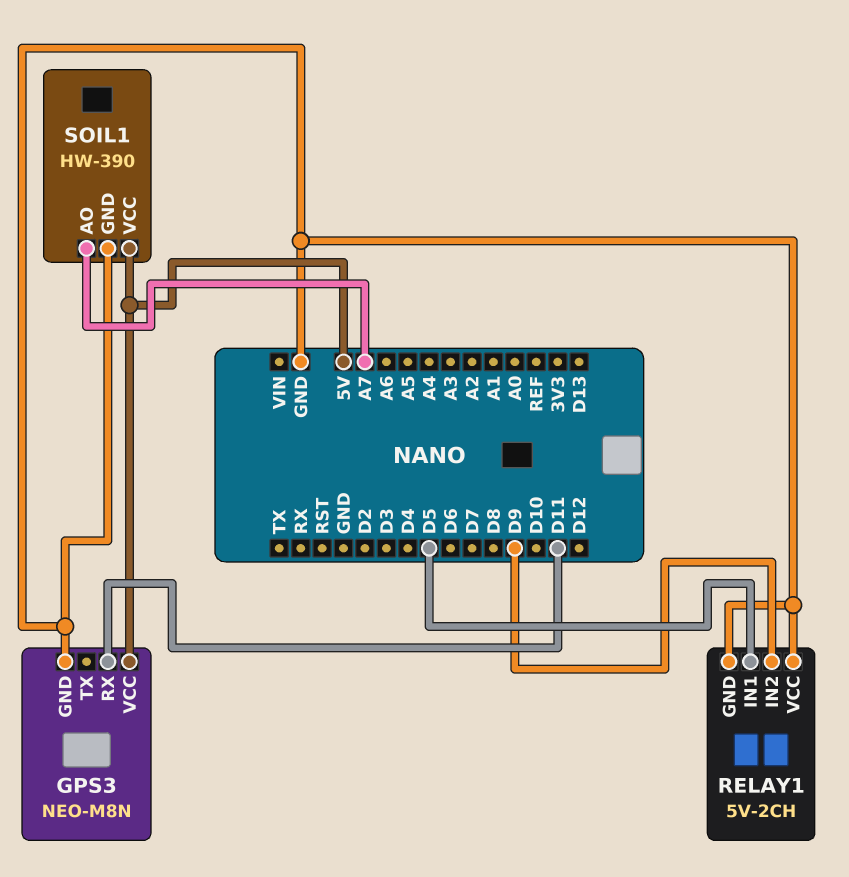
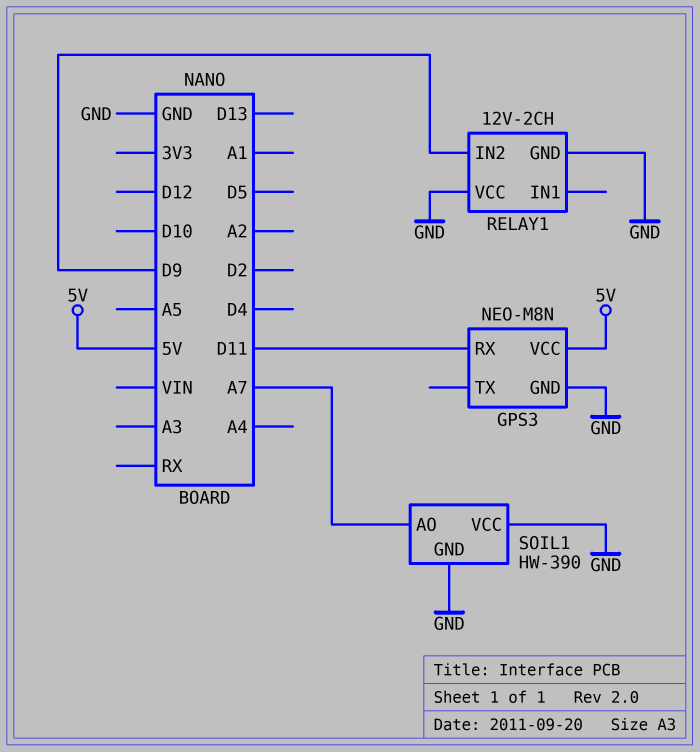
RELAY1: 5V-2CH -> 12V-2CH
RELAY1 pin IN1: D5 -> none
SOIL1 pin VCC: 5V -> GND

